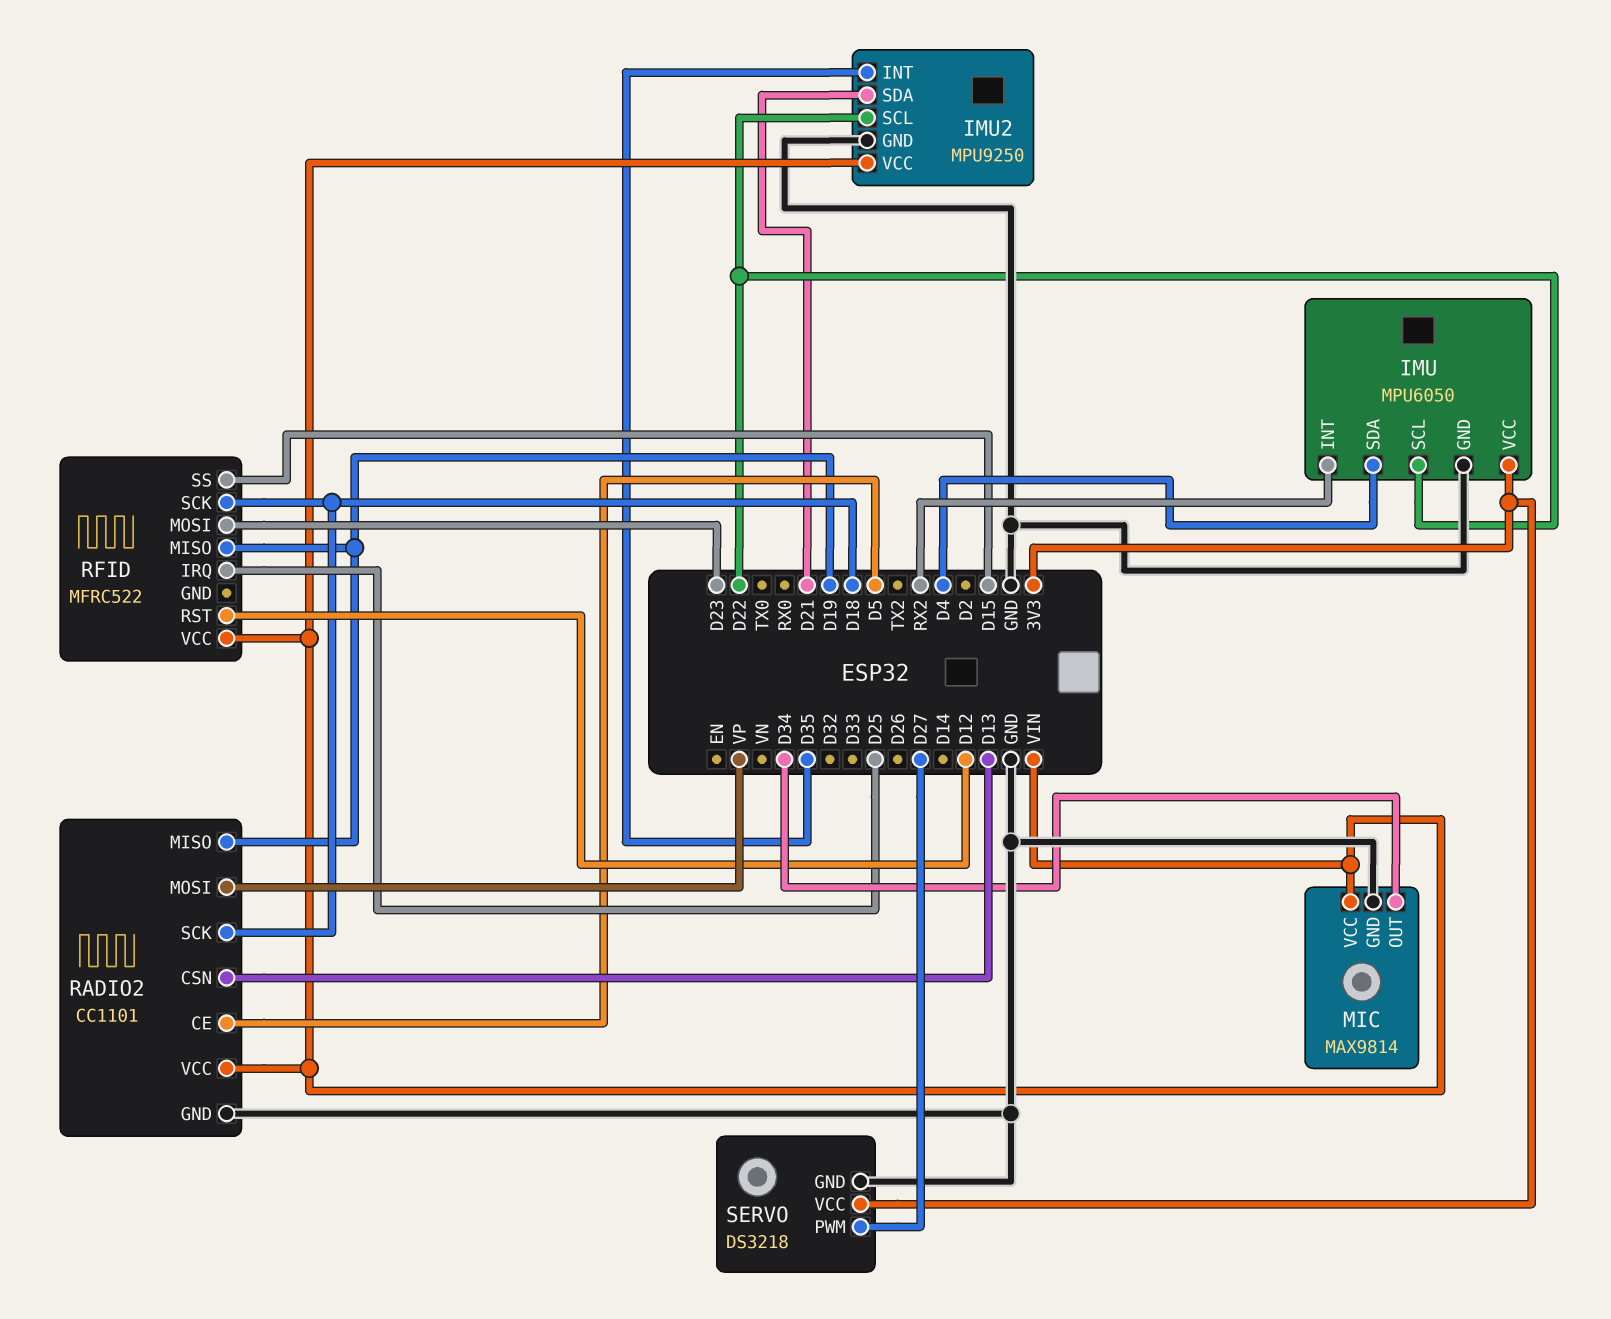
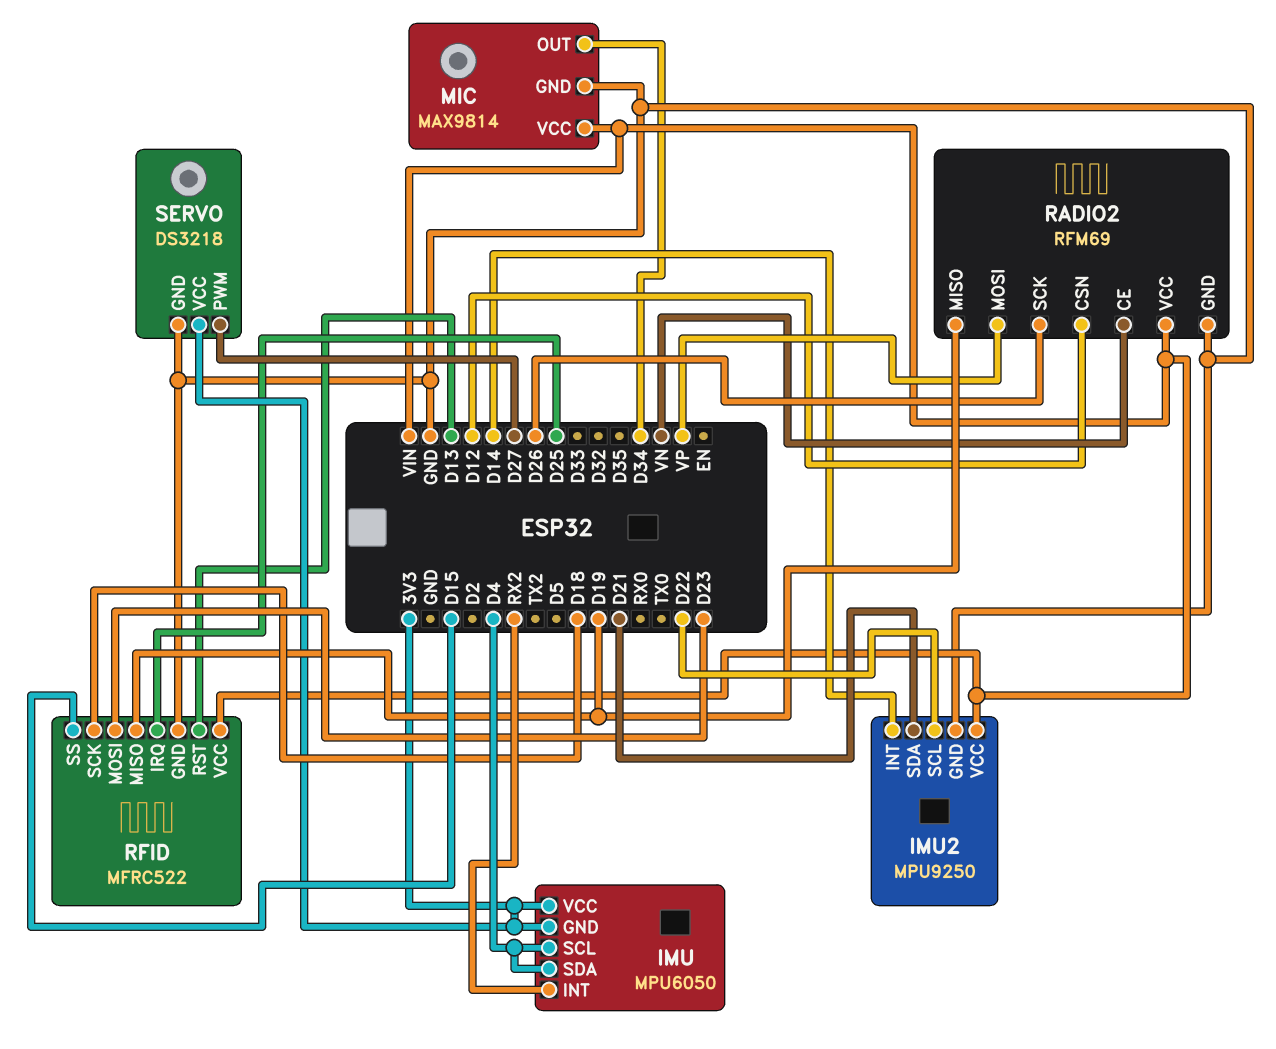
IMU pin GND: GND -> 3V3
IMU pin SCL: D22 -> D4
IMU2 pin INT: D35 -> D14
RADIO2: CC1101 -> RFM69
RADIO2 pin CE: D5 -> VN
RADIO2 pin CSN: D13 -> D12
RADIO2 pin SCK: D18 -> D26
RFID pin GND: none -> GND
RFID pin RST: D12 -> D13

